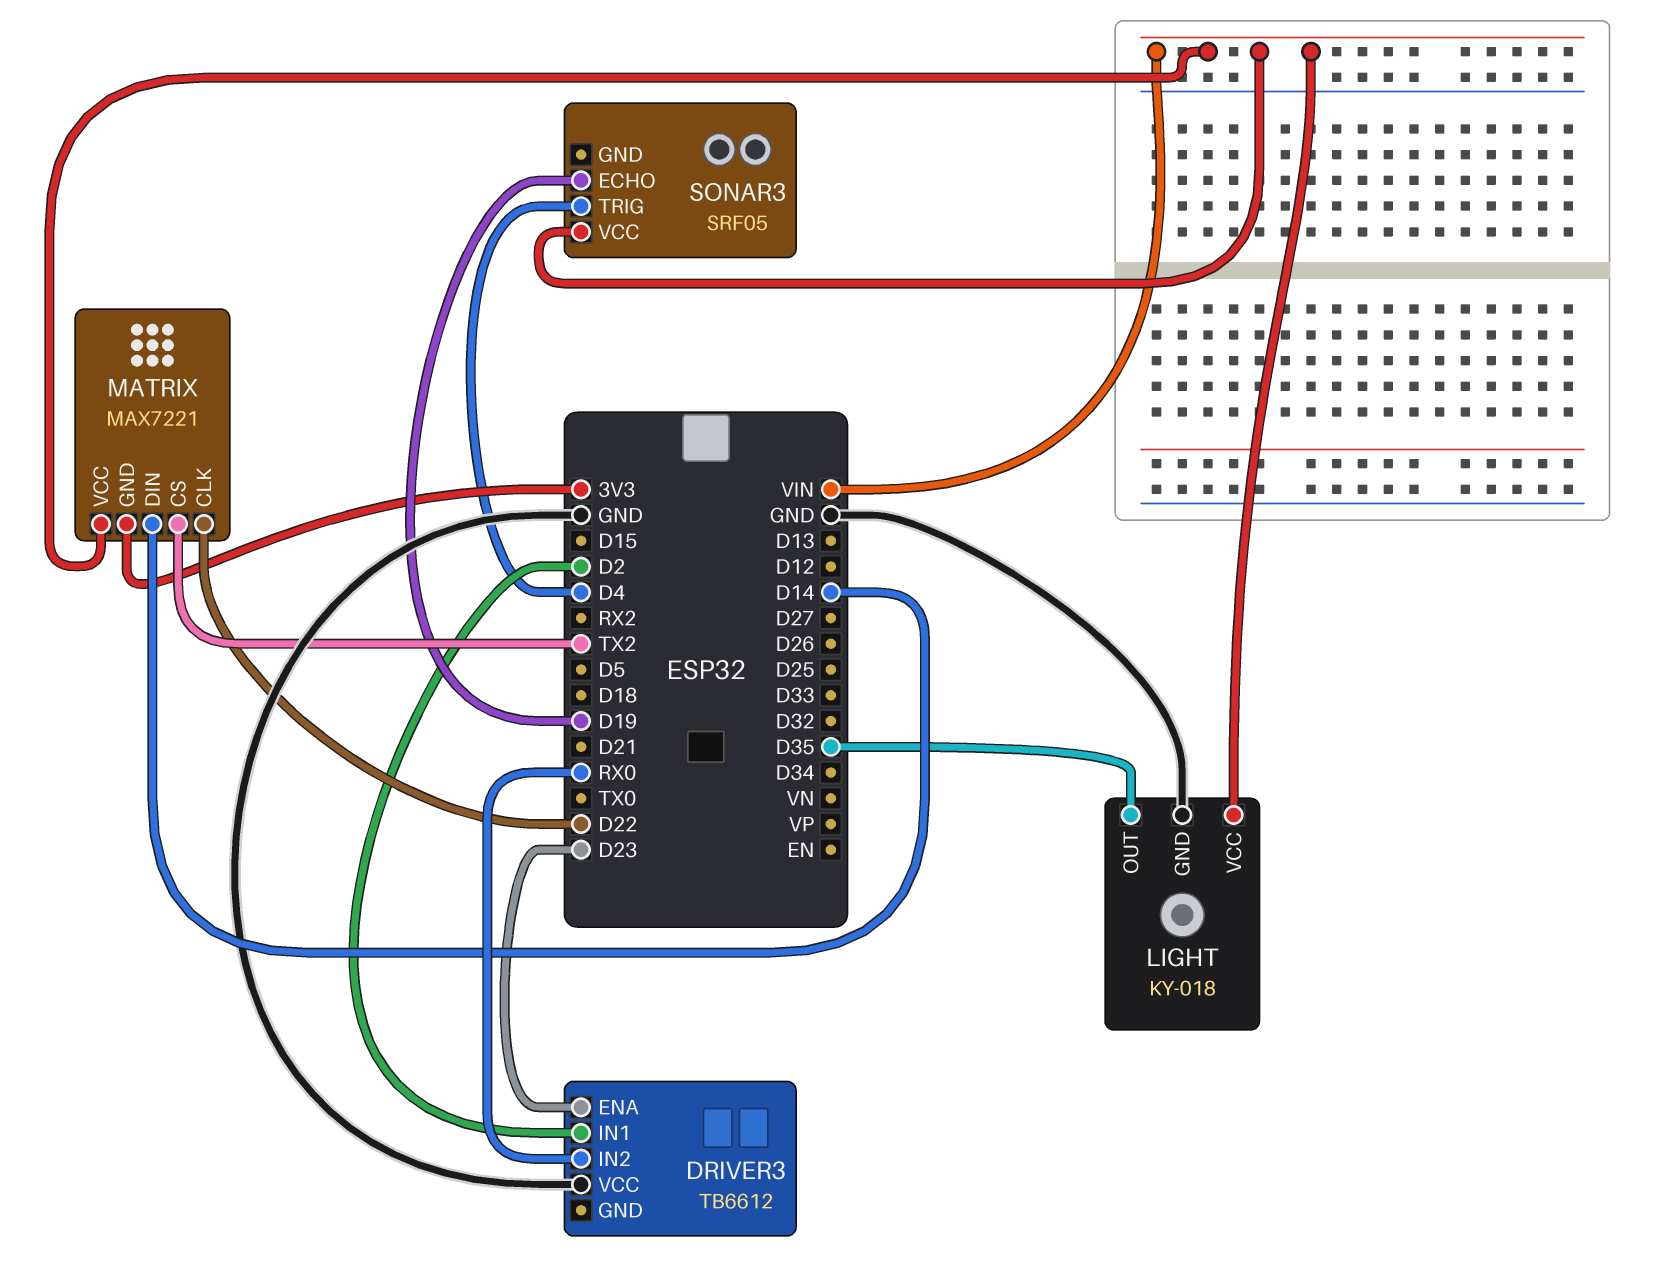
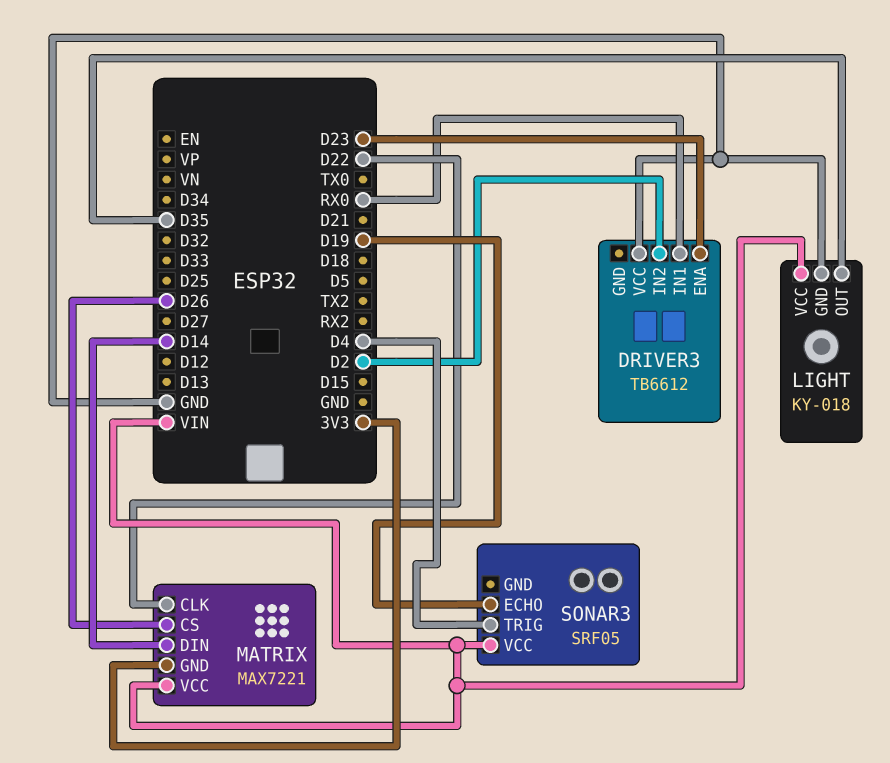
DRIVER3 pin IN1: D2 -> RX0
DRIVER3 pin IN2: RX0 -> D2
MATRIX pin CS: TX2 -> D26

